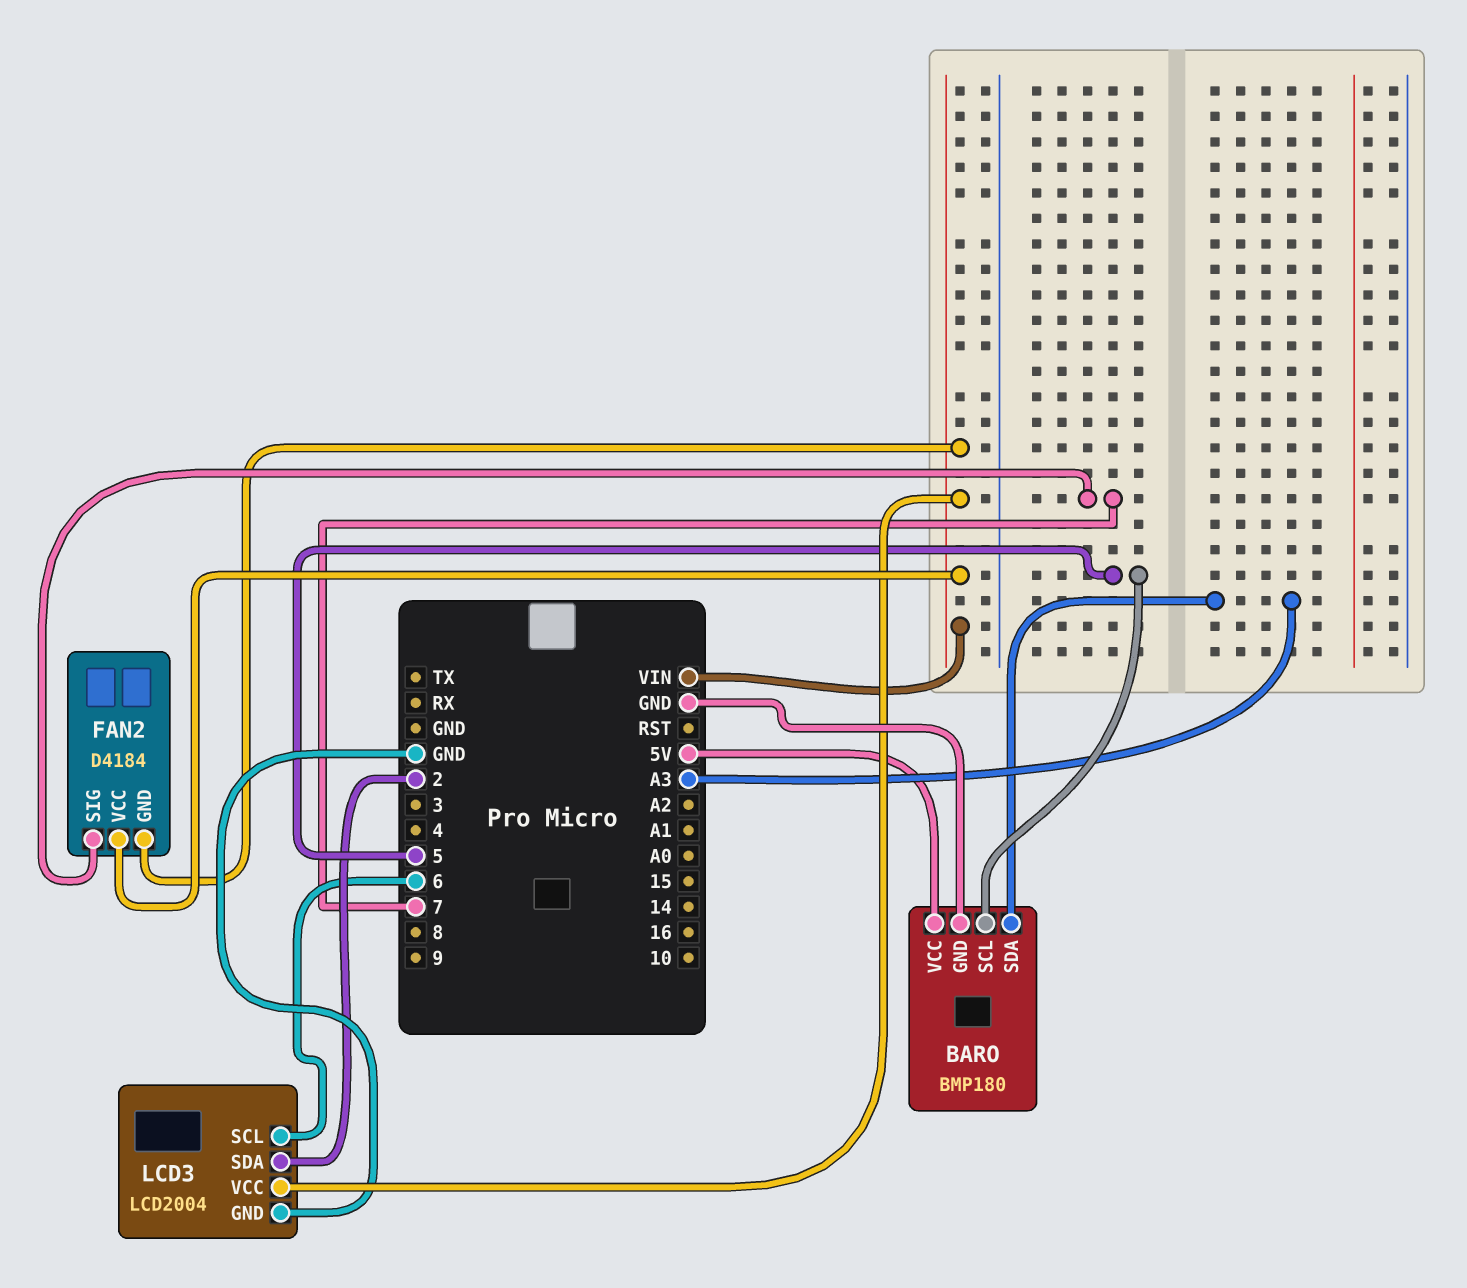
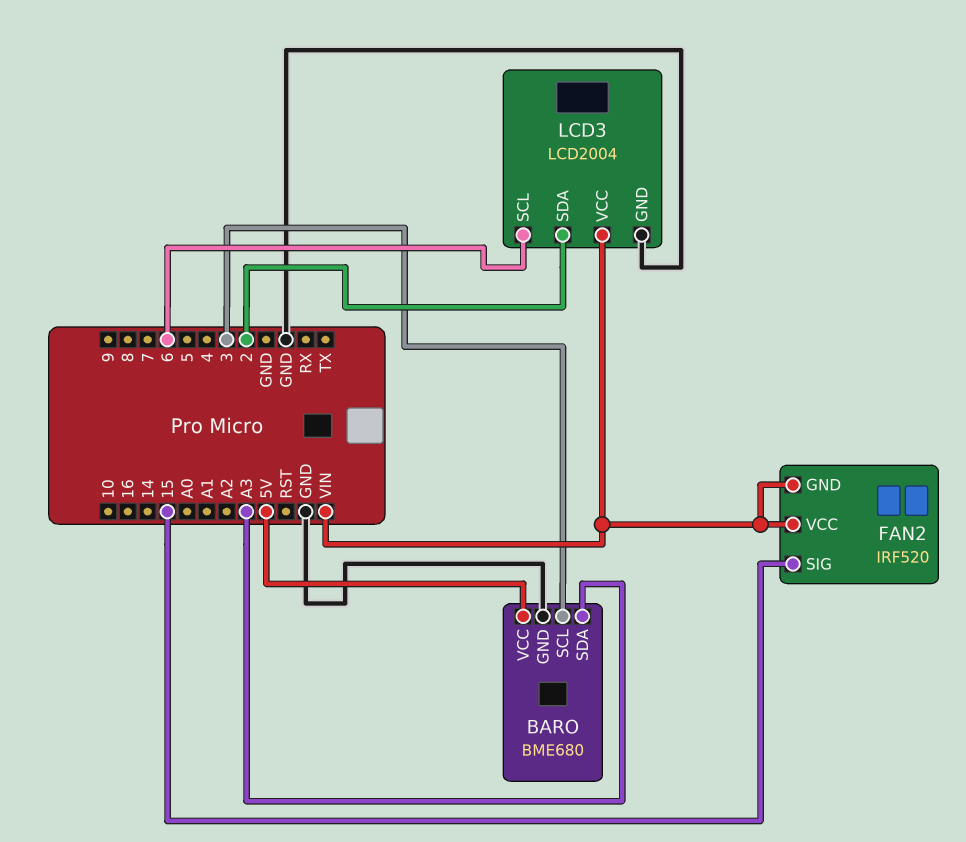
BARO: BMP180 -> BME680
BARO pin SCL: 5 -> 3
FAN2: D4184 -> IRF520
FAN2 pin SIG: 7 -> 15

